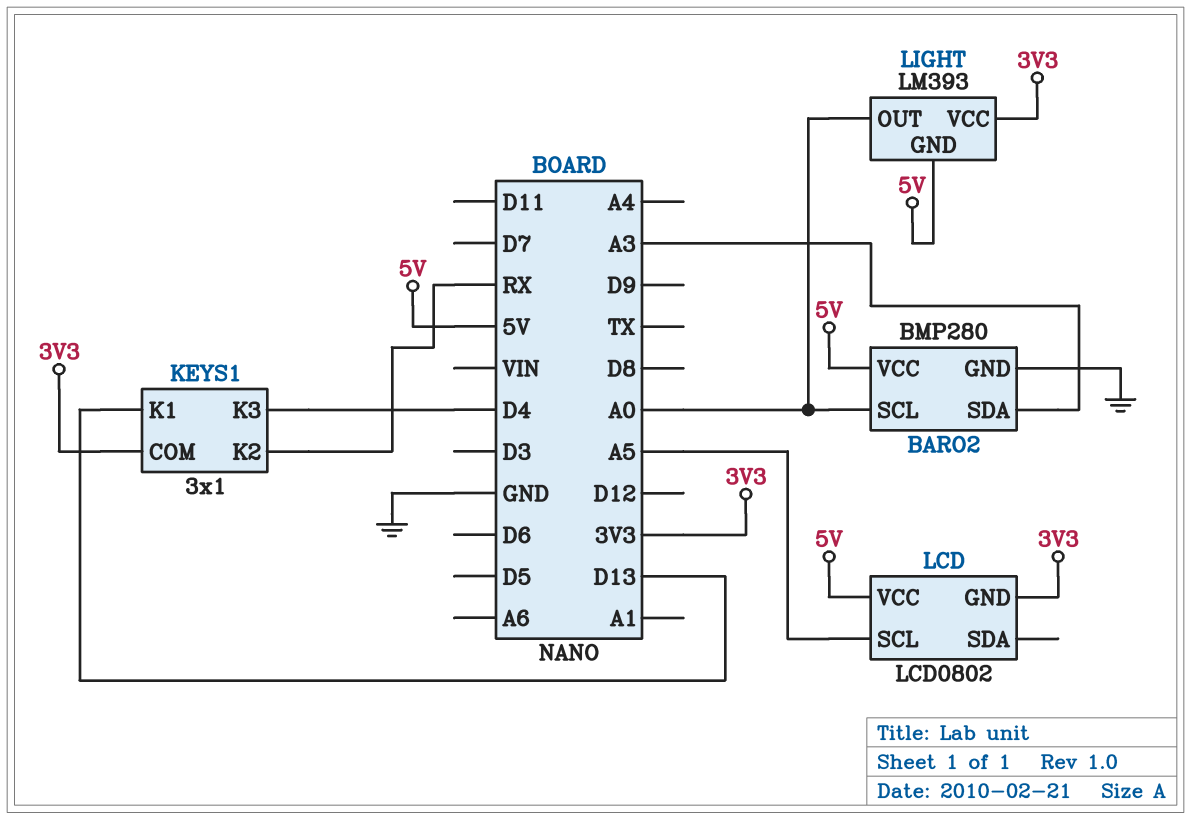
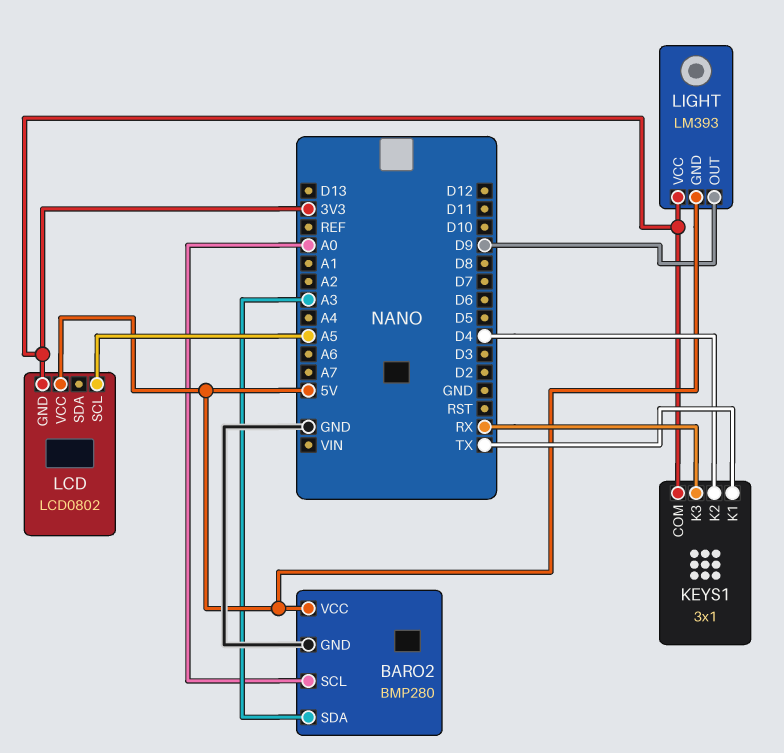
KEYS1 pin K1: D13 -> TX
KEYS1 pin K2: RX -> D4
KEYS1 pin K3: D4 -> RX
LIGHT pin OUT: A0 -> D9

